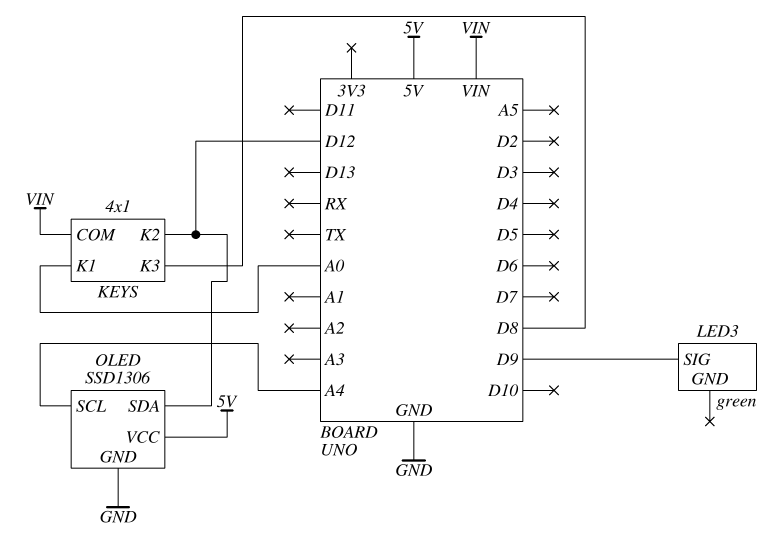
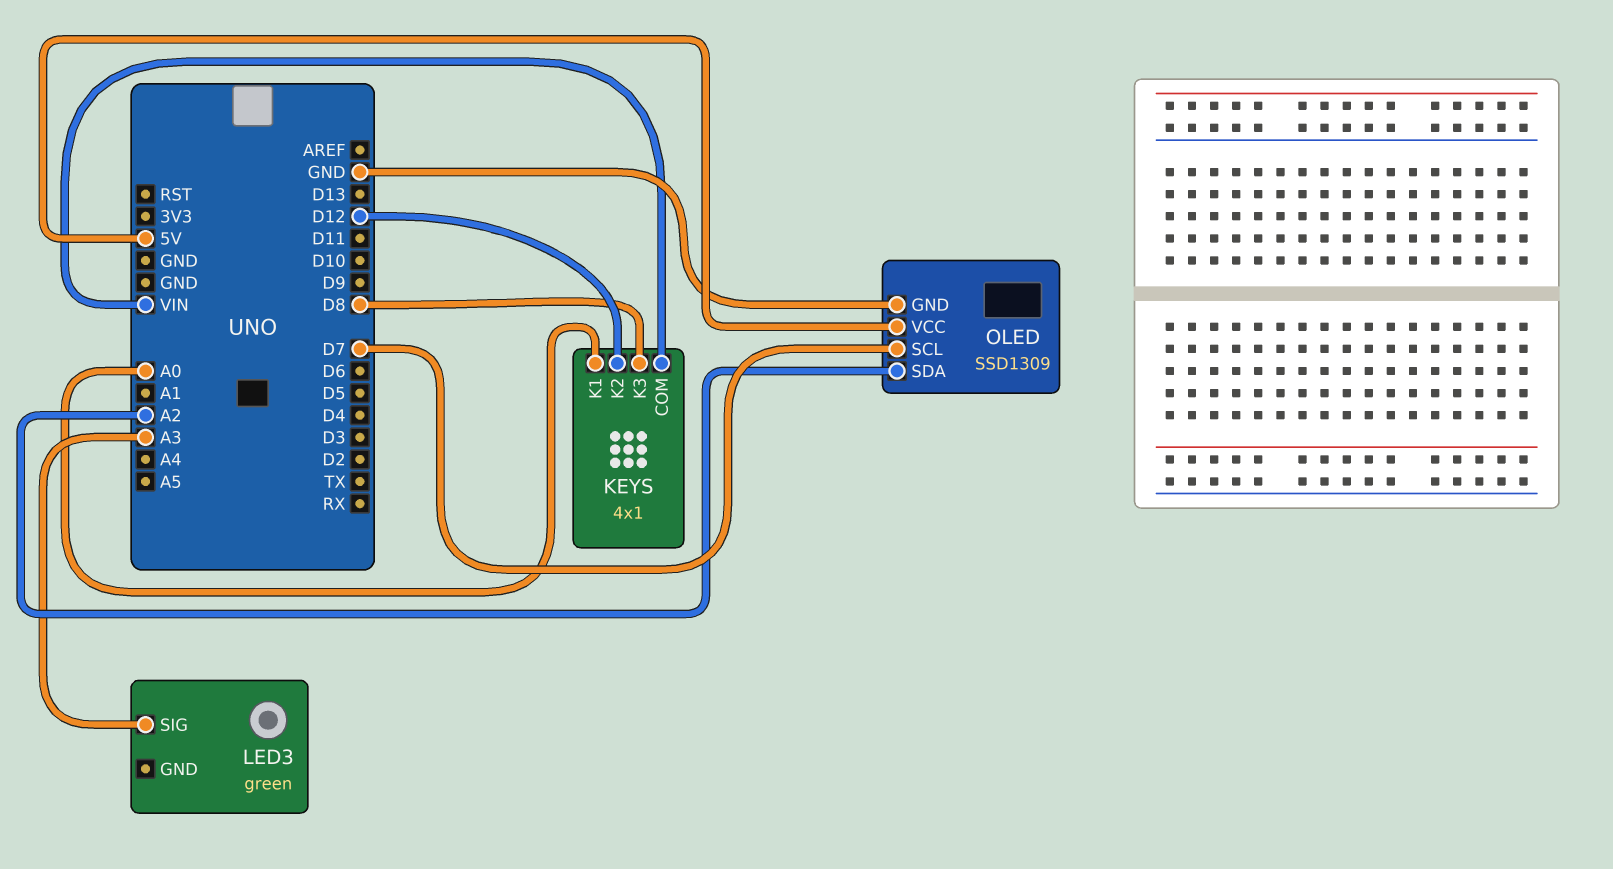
LED3 pin SIG: D9 -> A3
OLED: SSD1306 -> SSD1309
OLED pin SCL: A4 -> D7
OLED pin SDA: D12 -> A2

